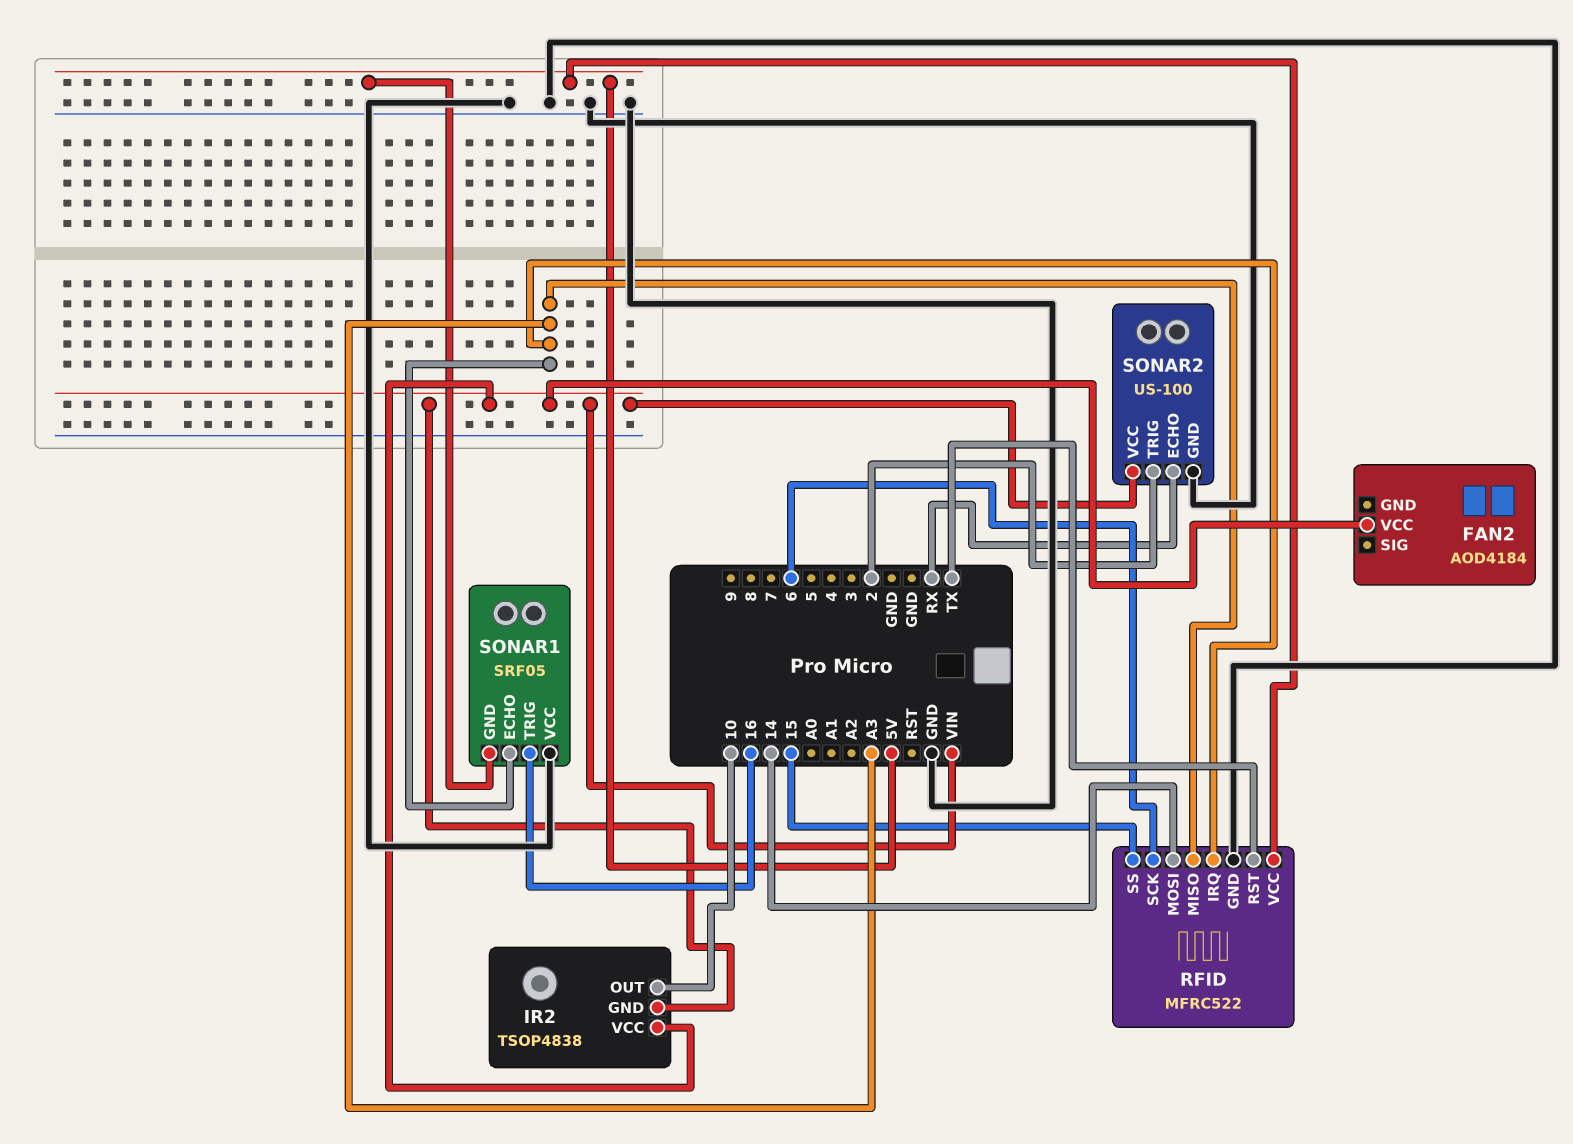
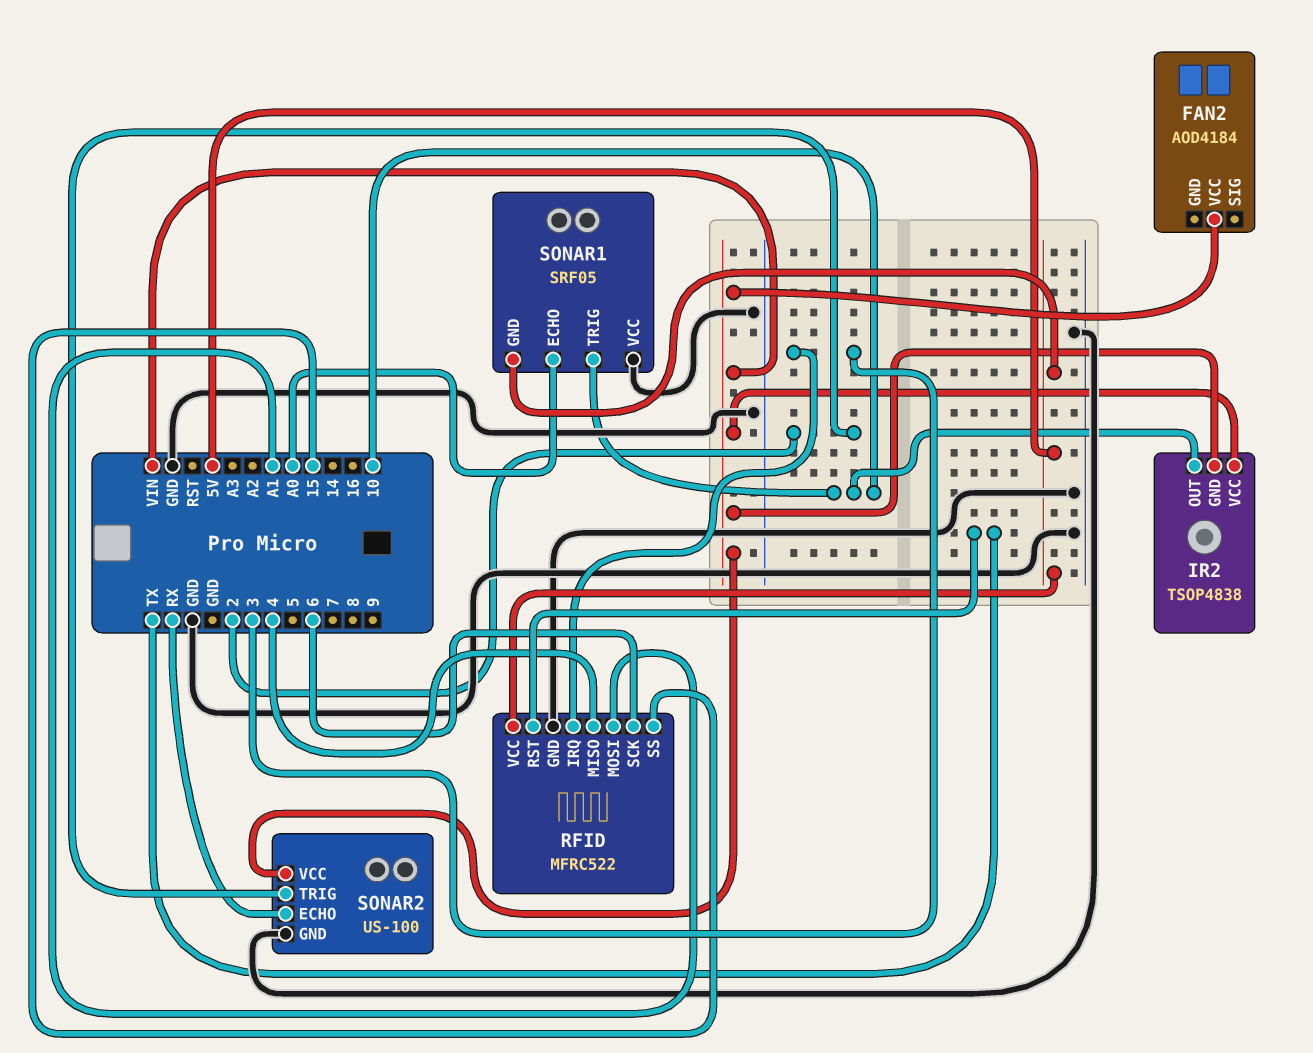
RFID pin IRQ: A3 -> 3
RFID pin MISO: A3 -> 4
RFID pin MOSI: 14 -> A1
SONAR1 pin ECHO: A3 -> A0
SONAR1 pin TRIG: 16 -> 10

